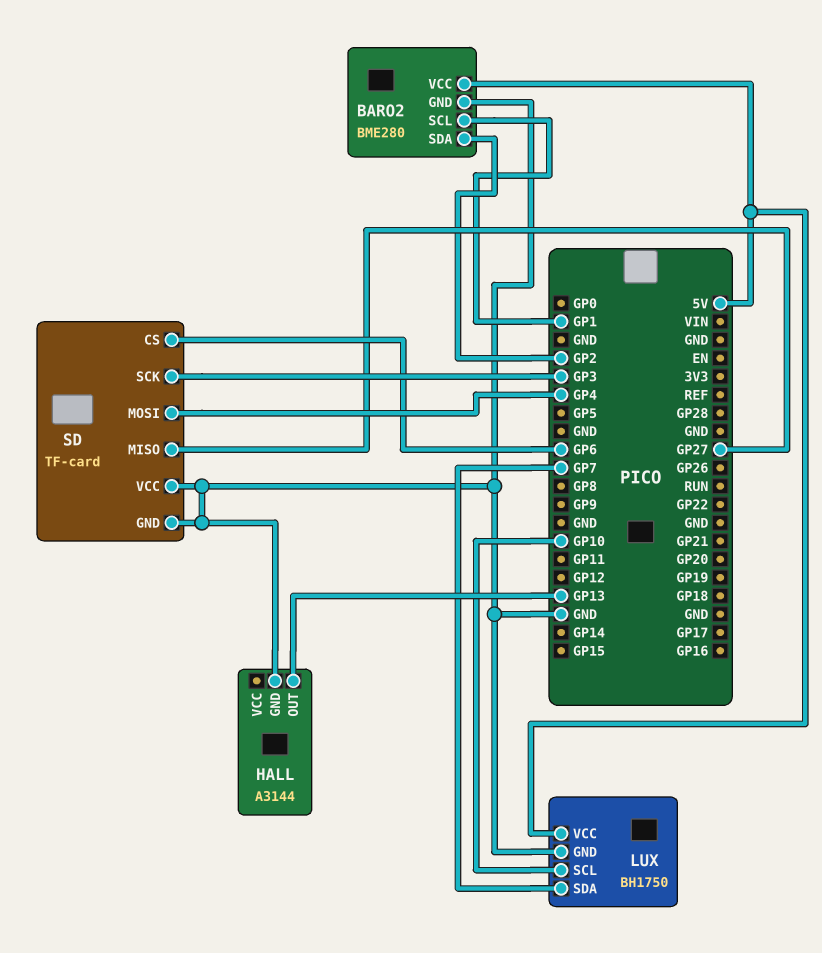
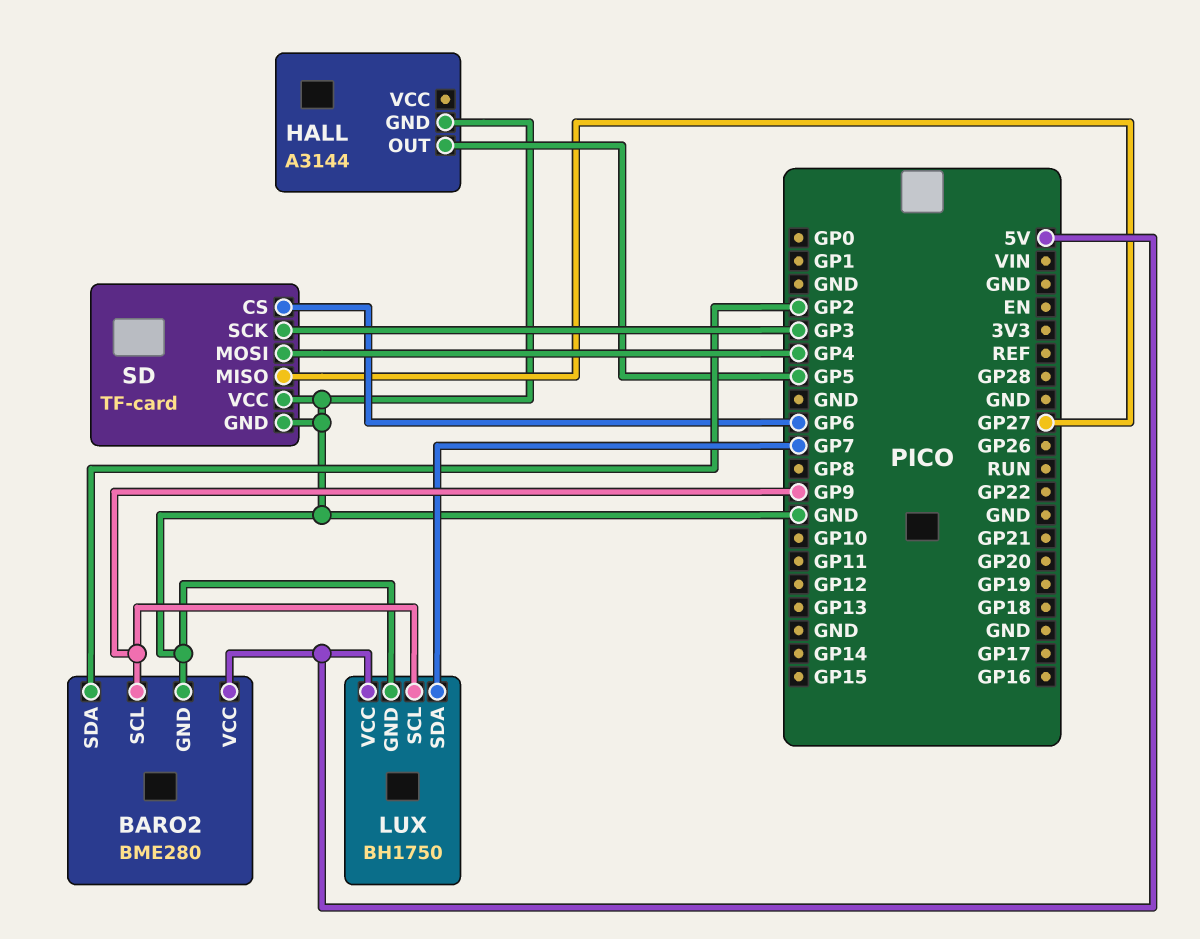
BARO2 pin SCL: GP1 -> GP9
HALL pin OUT: GP13 -> GP5
LUX pin SCL: GP10 -> GP9

